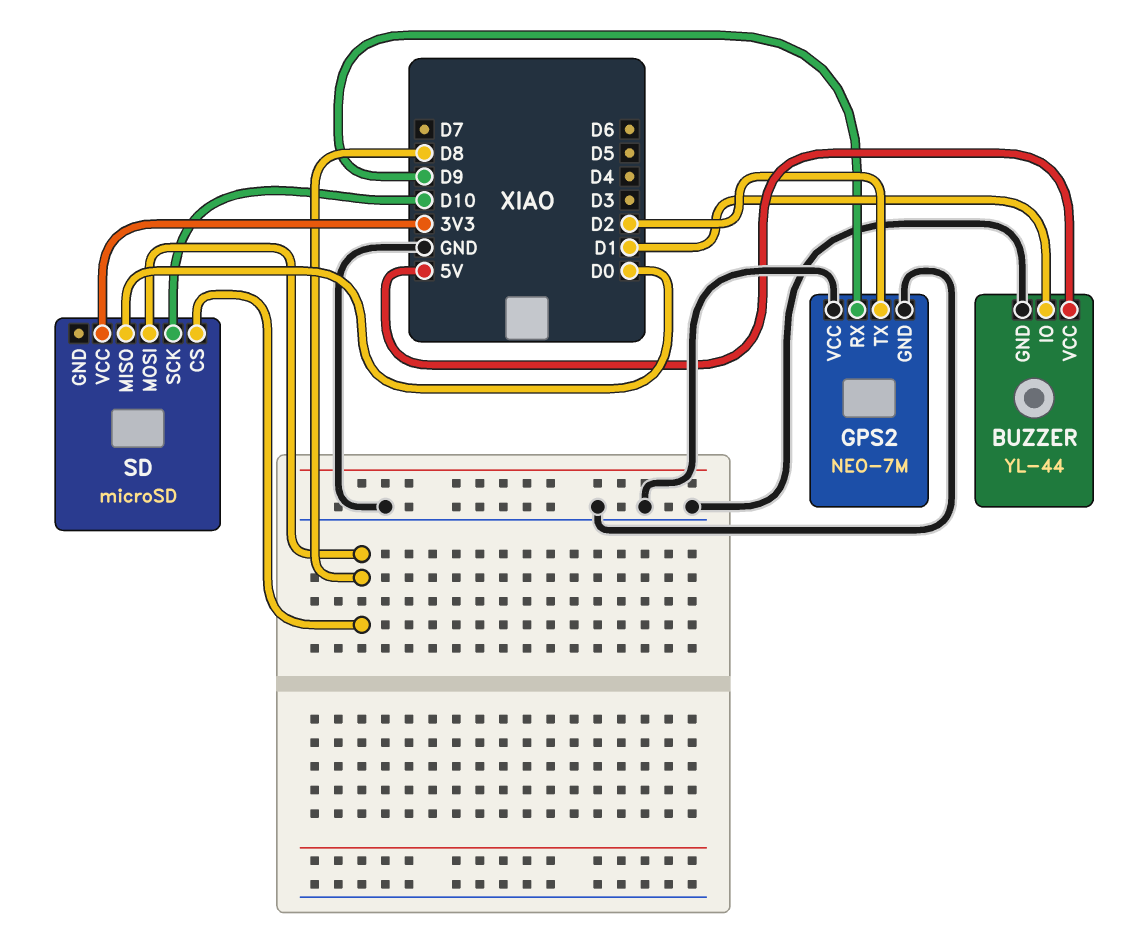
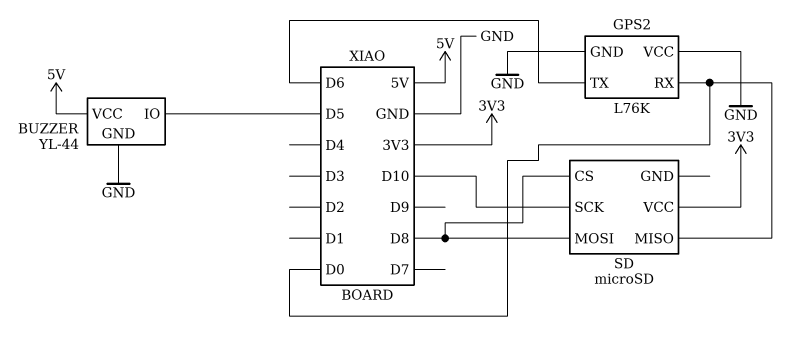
BUZZER pin IO: D1 -> D5
GPS2: NEO-7M -> L76K
GPS2 pin RX: D9 -> D0
GPS2 pin TX: D2 -> D6

